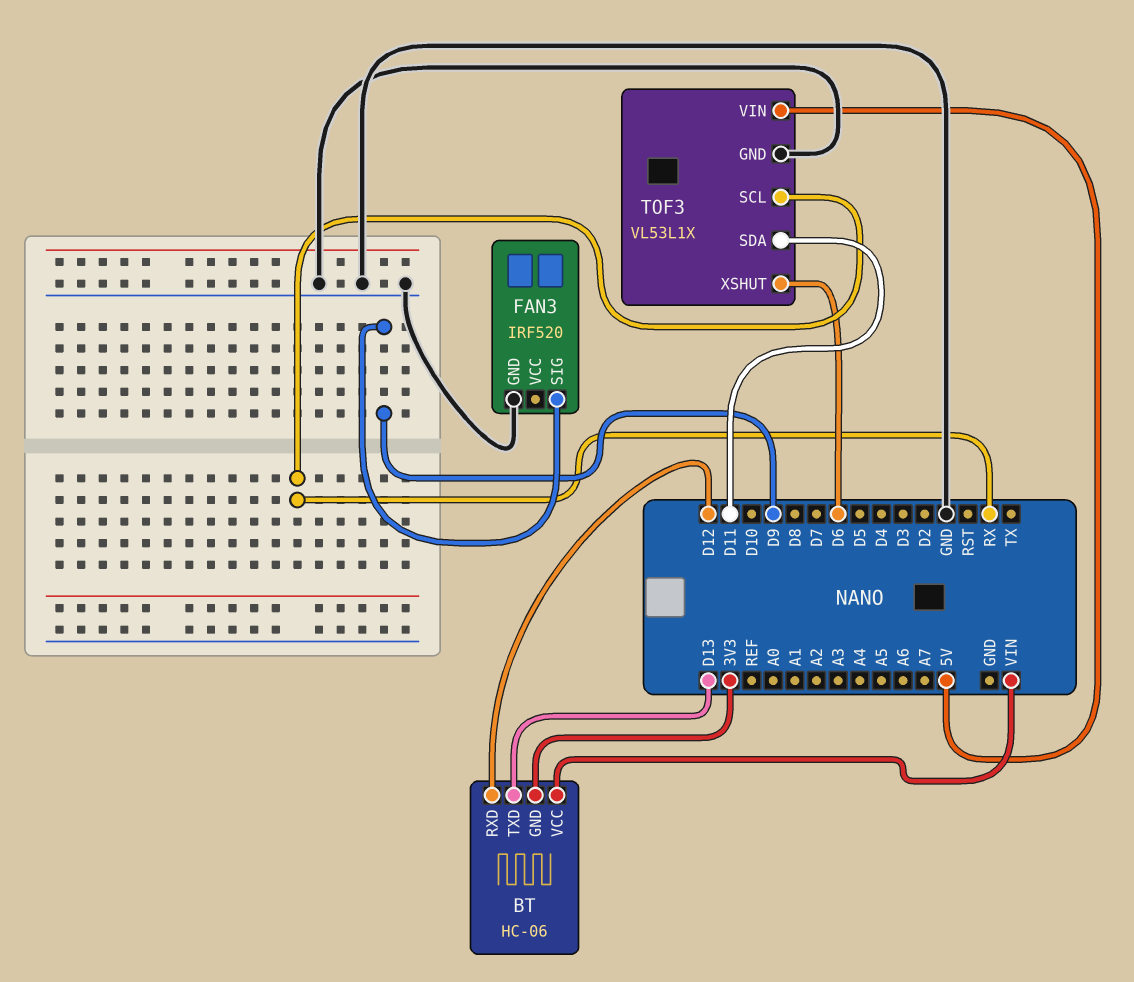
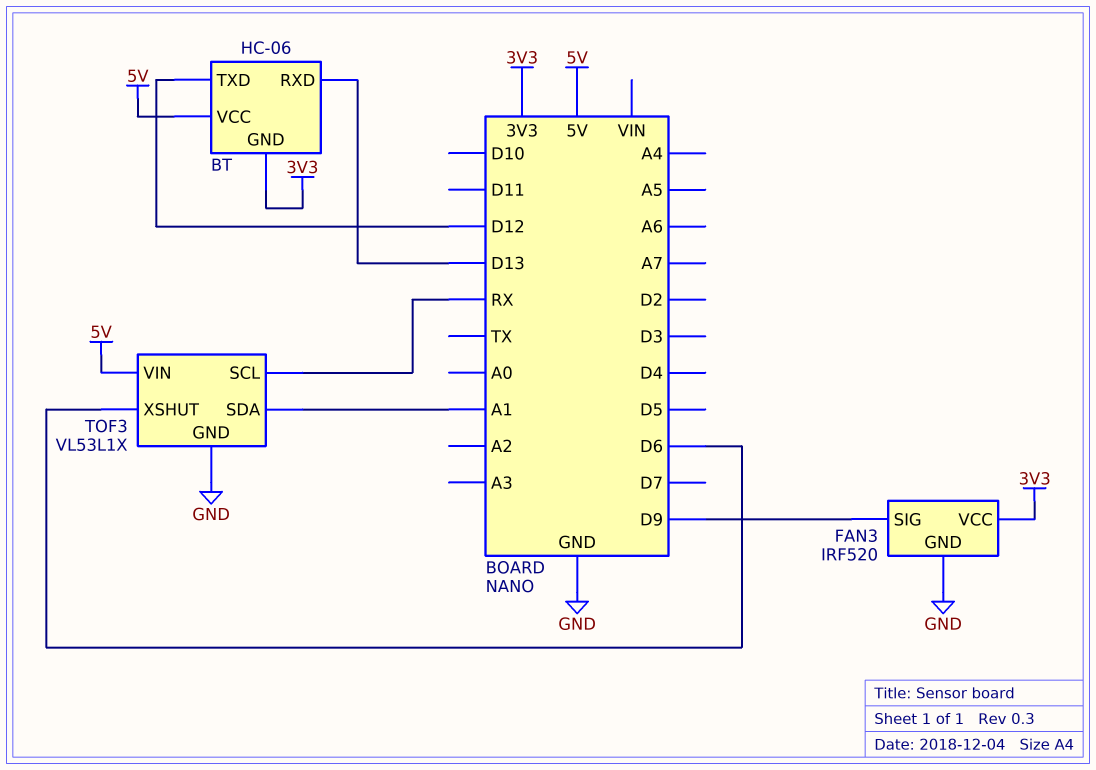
BT pin RXD: D12 -> D13
BT pin TXD: D13 -> D12
BT pin VCC: VIN -> 5V
FAN3 pin VCC: none -> 3V3
TOF3 pin SDA: D11 -> A1

